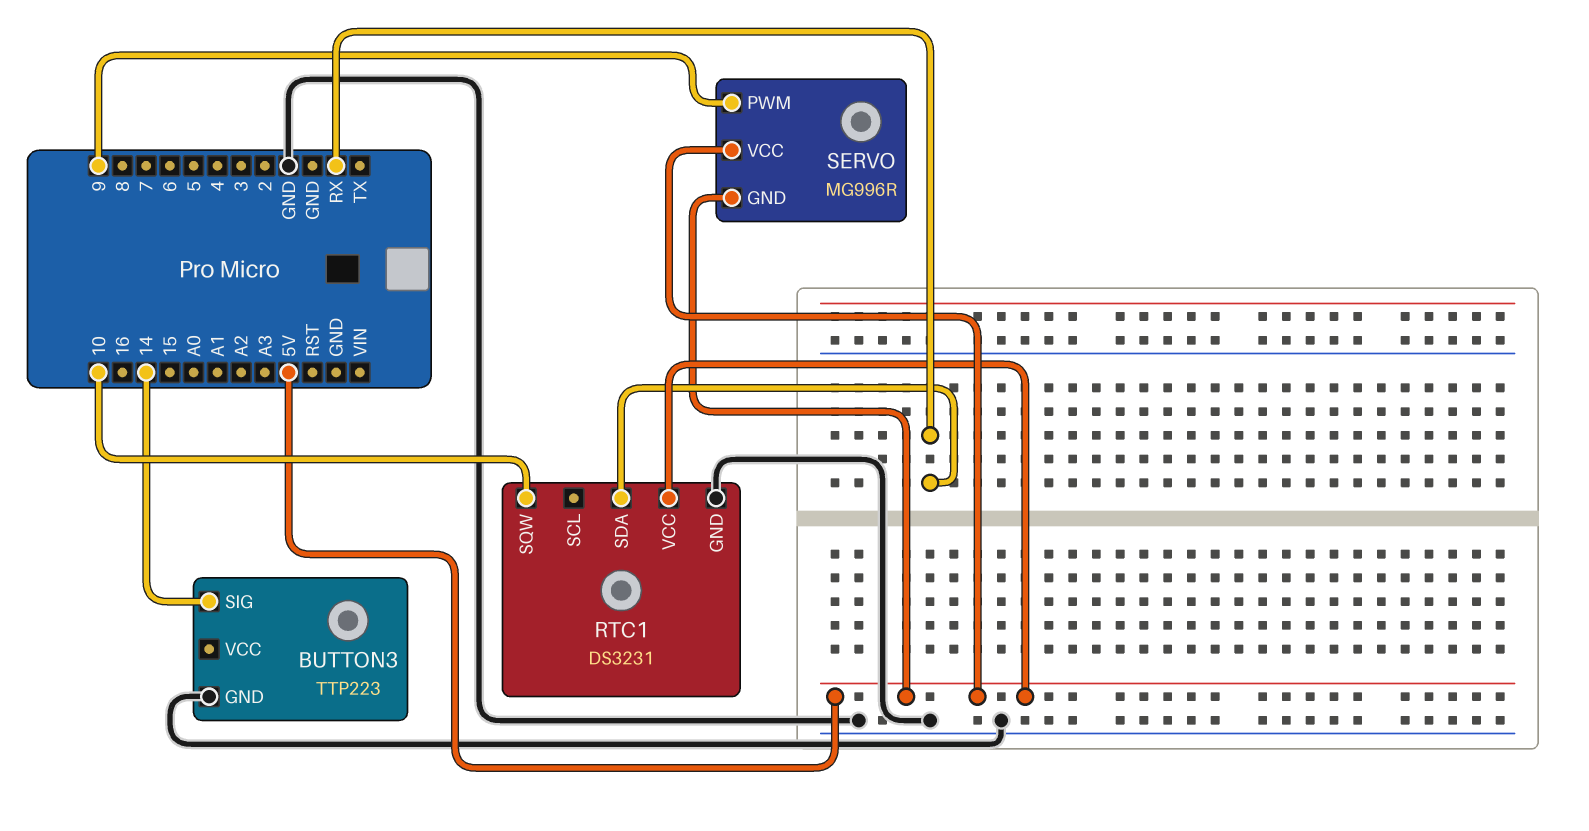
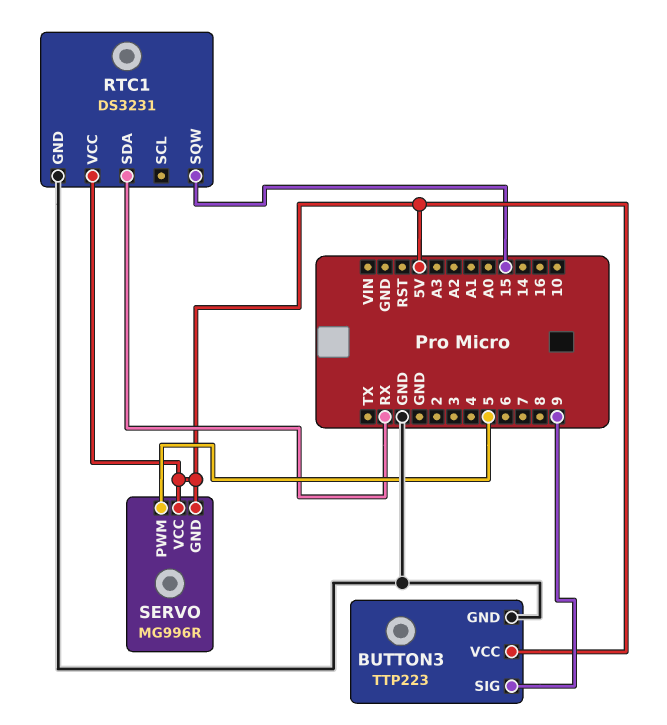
BUTTON3 pin SIG: 14 -> 9
BUTTON3 pin VCC: none -> 5V
RTC1 pin SQW: 10 -> 15
SERVO pin PWM: 9 -> 5

